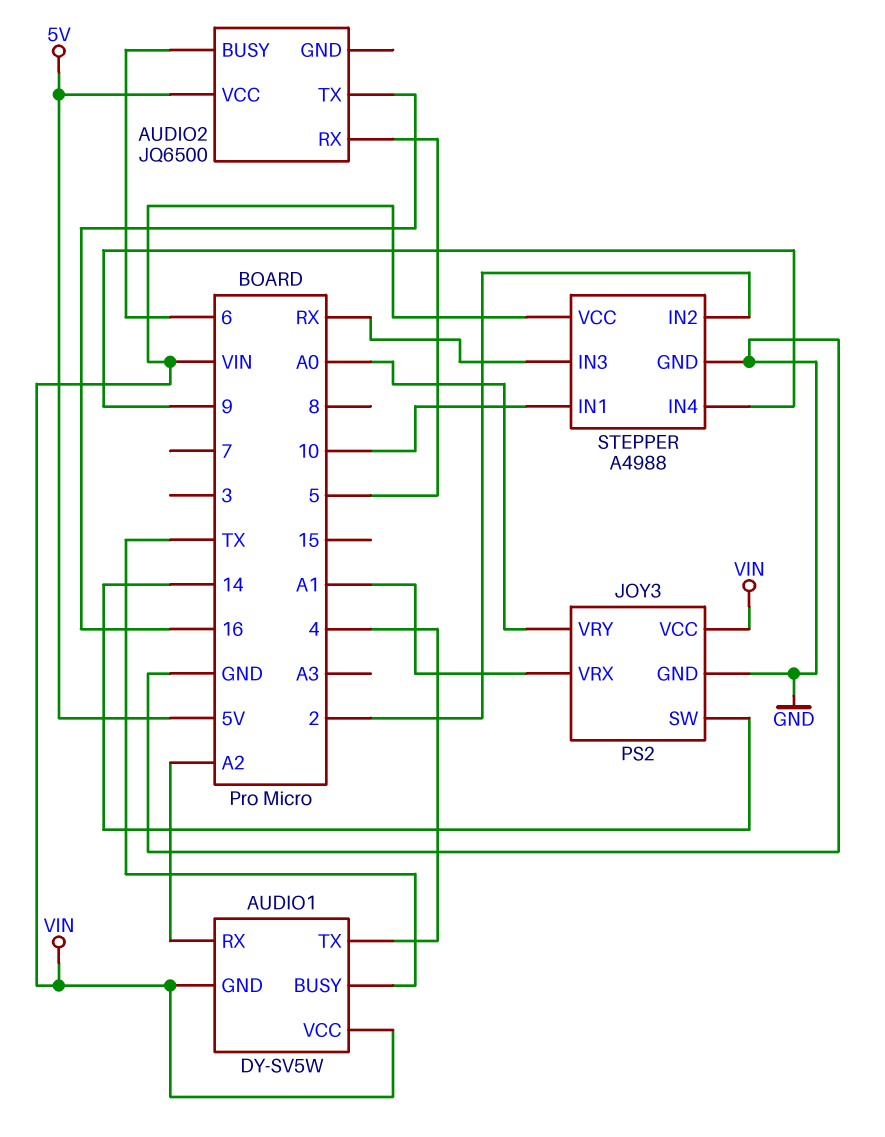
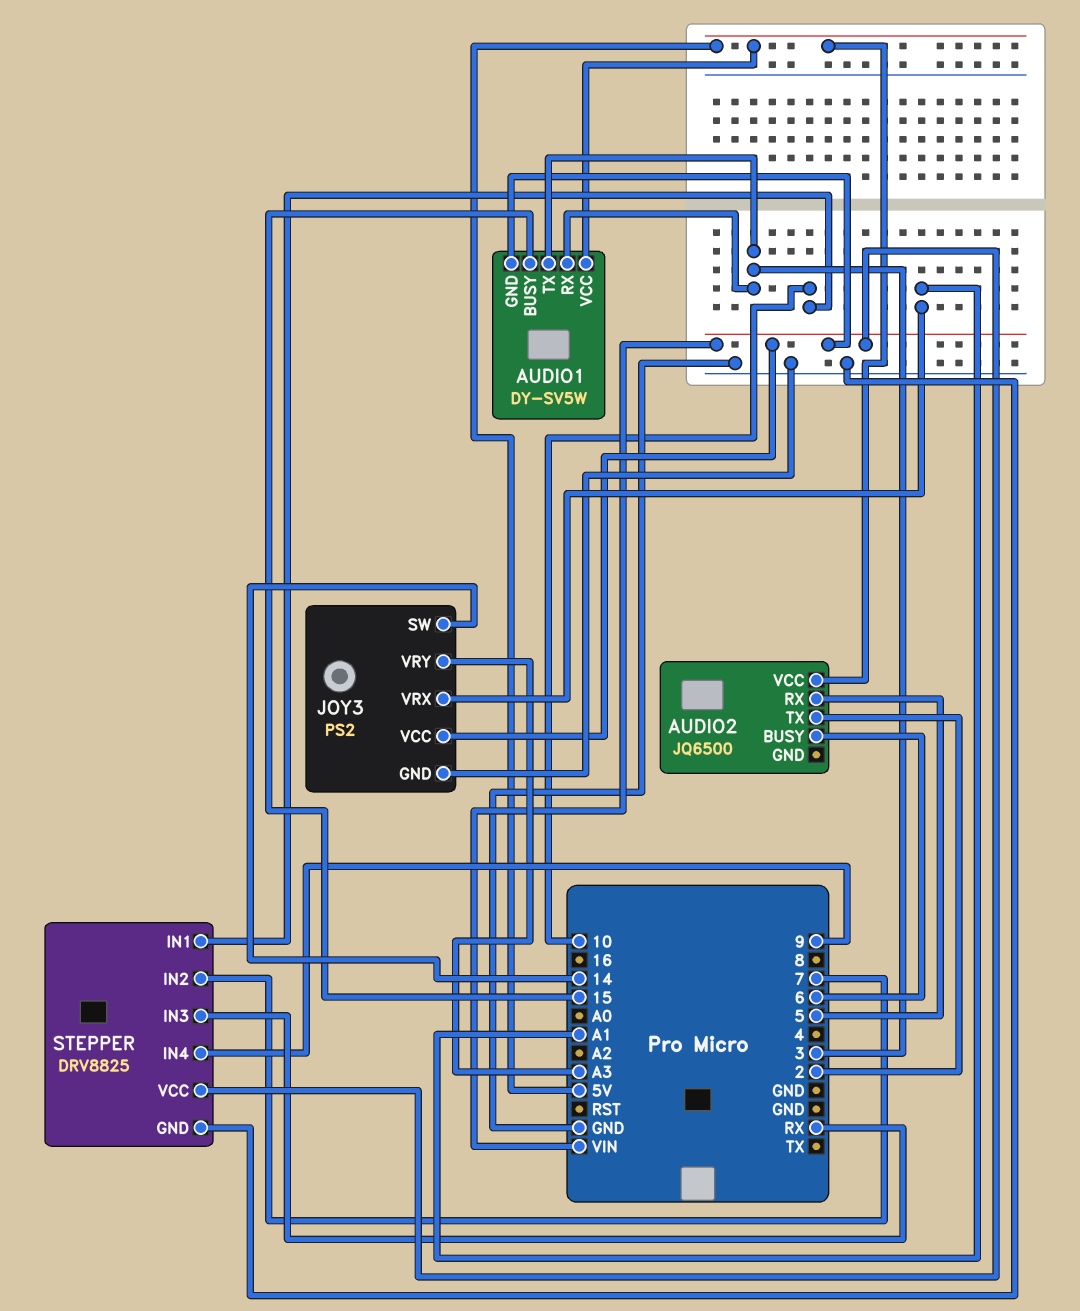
AUDIO1 pin BUSY: TX -> 15
AUDIO1 pin RX: A2 -> 3
AUDIO1 pin TX: 4 -> 3
AUDIO1 pin VCC: VIN -> 5V
AUDIO2 pin TX: 16 -> 2
JOY3 pin VRY: A0 -> A3
STEPPER: A4988 -> DRV8825
STEPPER pin IN2: 2 -> 7

